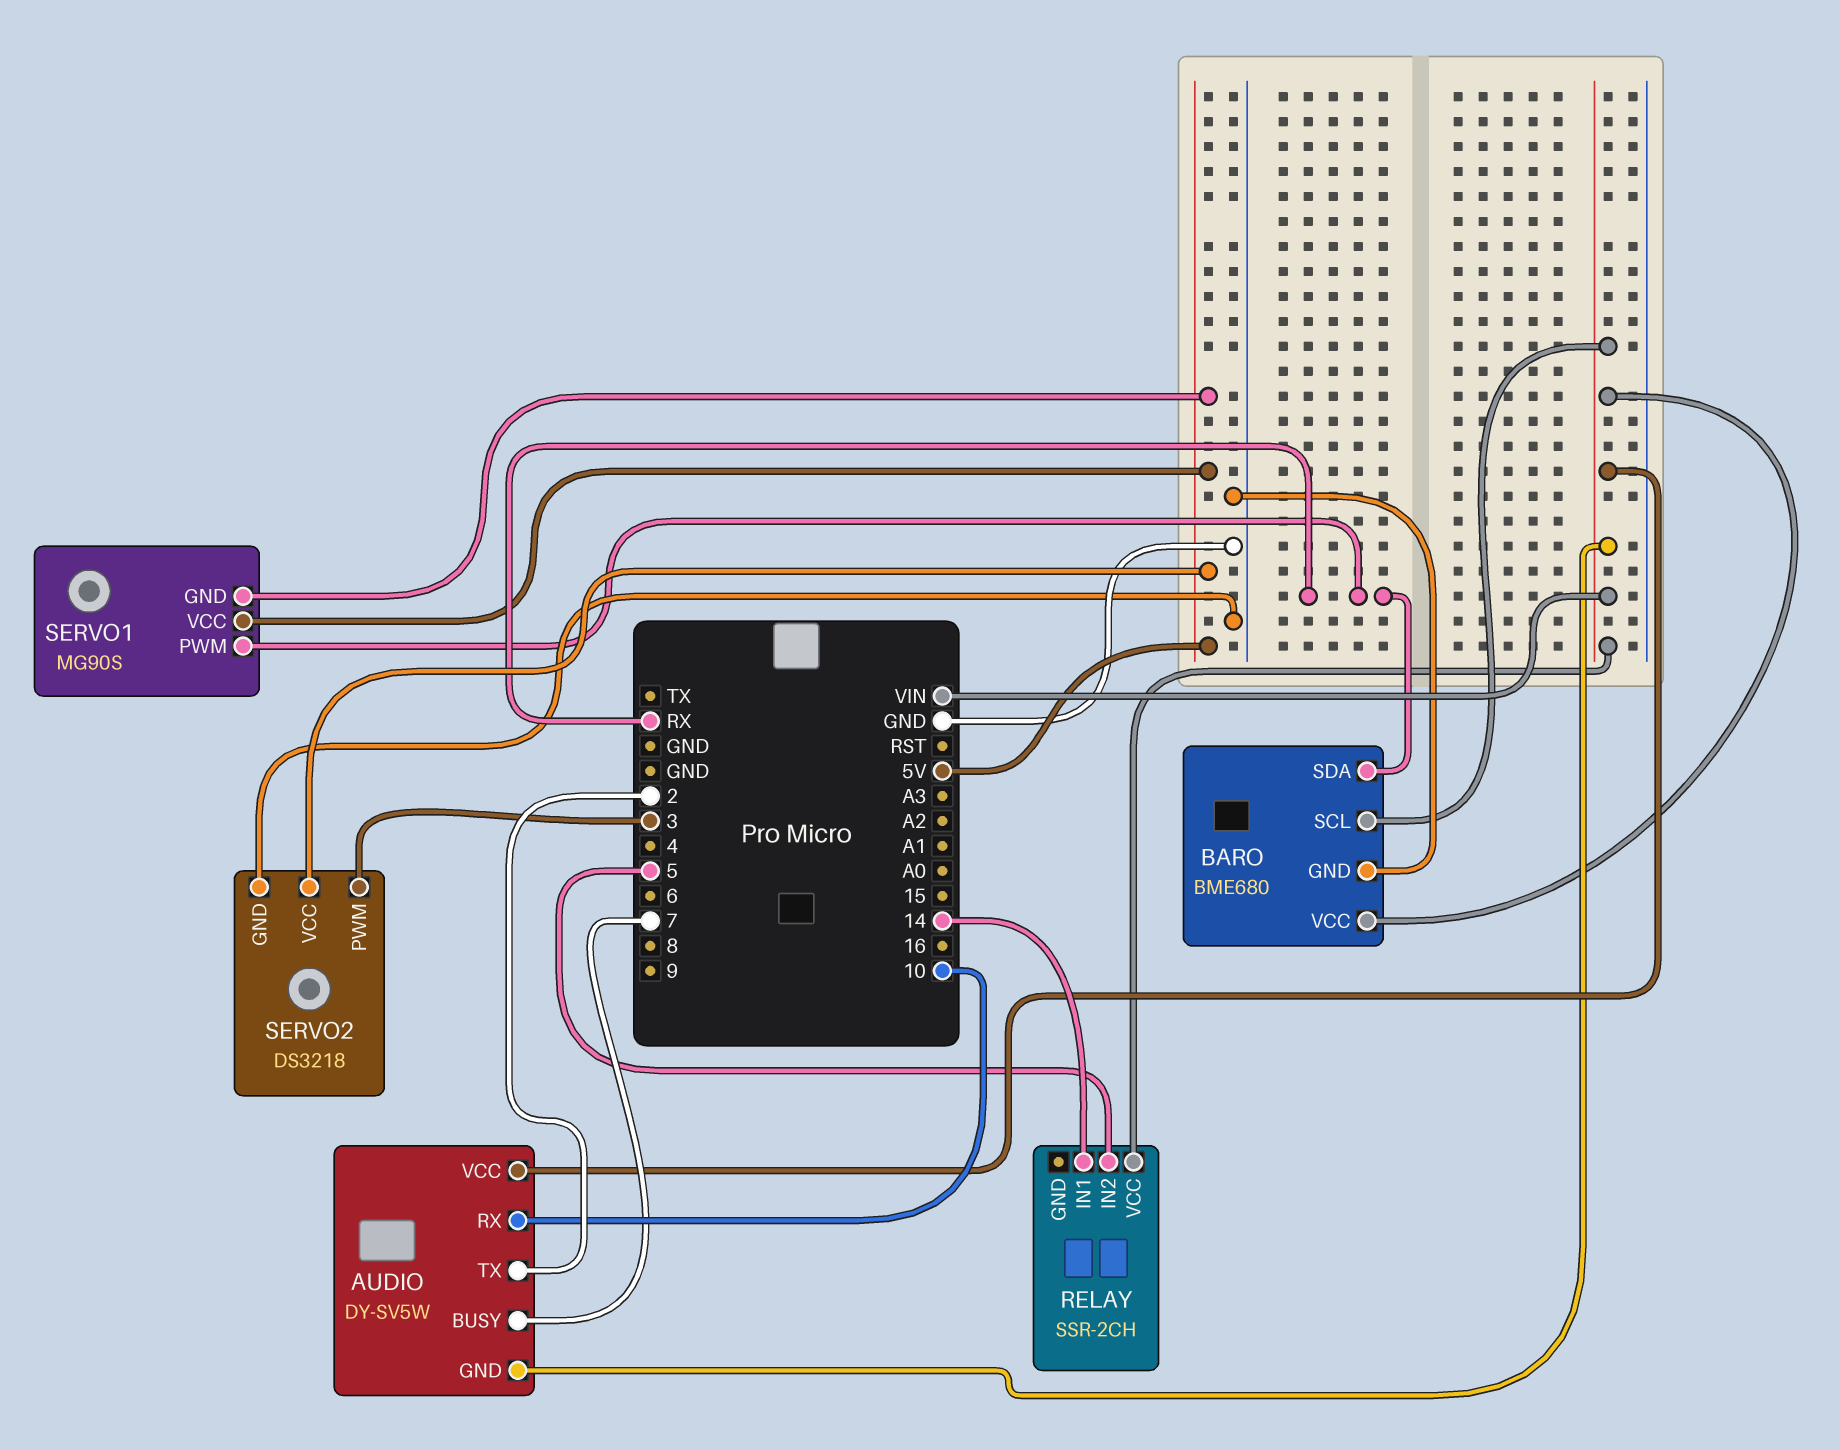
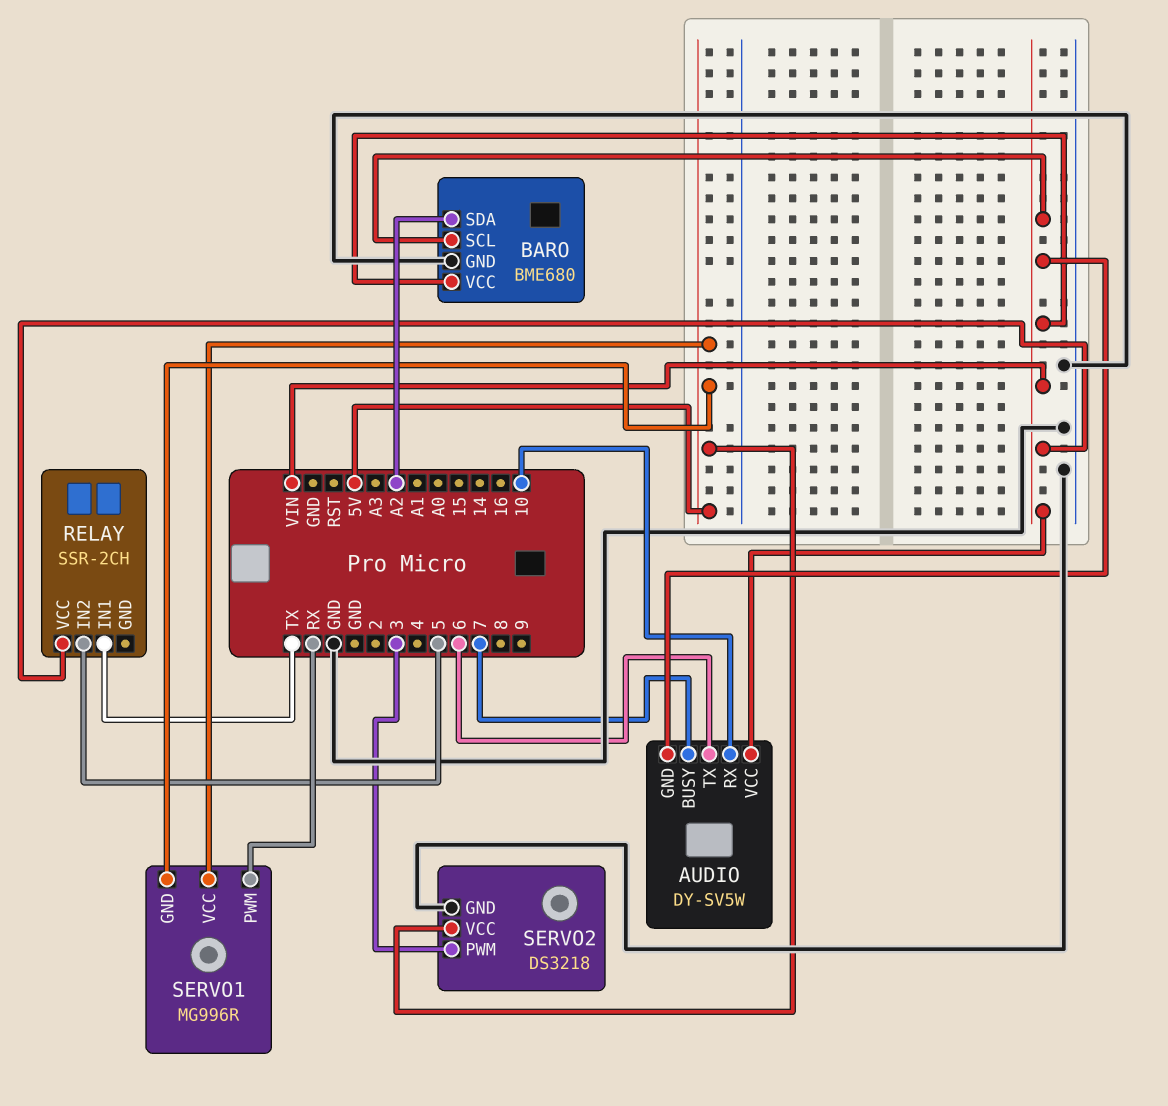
AUDIO pin TX: 2 -> 6
BARO pin SDA: RX -> A2
RELAY pin IN1: 14 -> TX
SERVO1: MG90S -> MG996R

